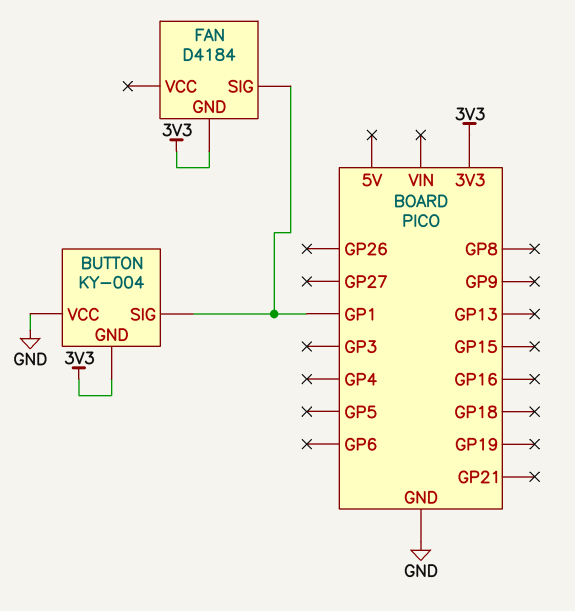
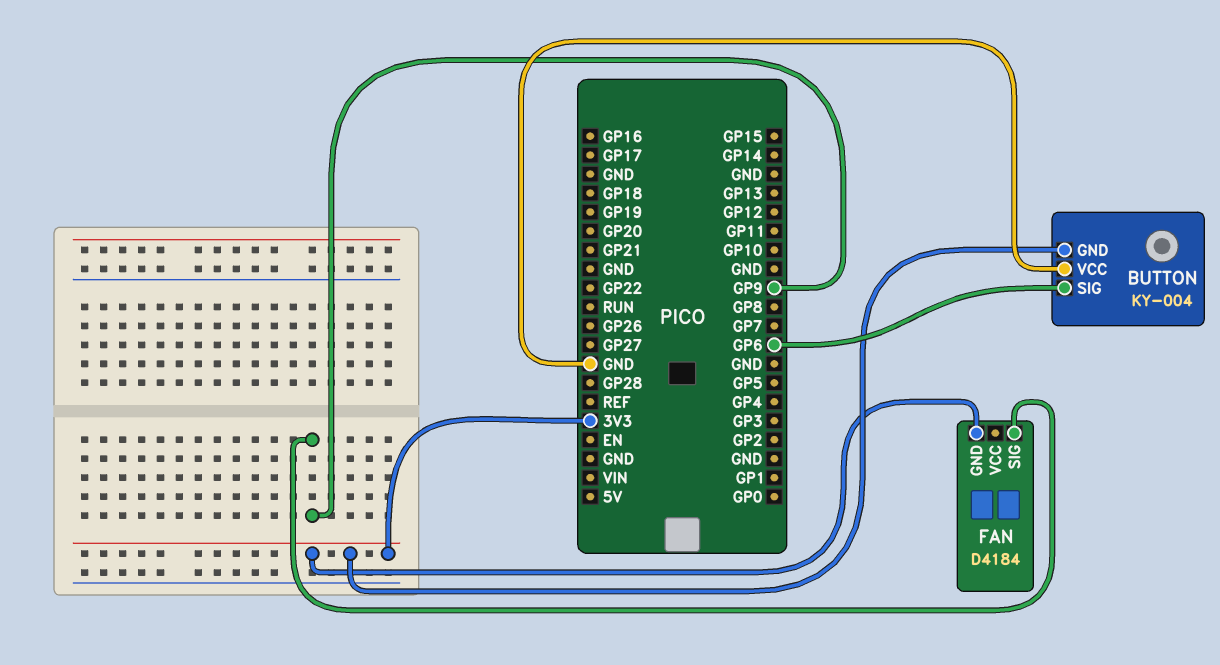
BUTTON pin SIG: GP1 -> GP6
FAN pin SIG: GP1 -> GP9

